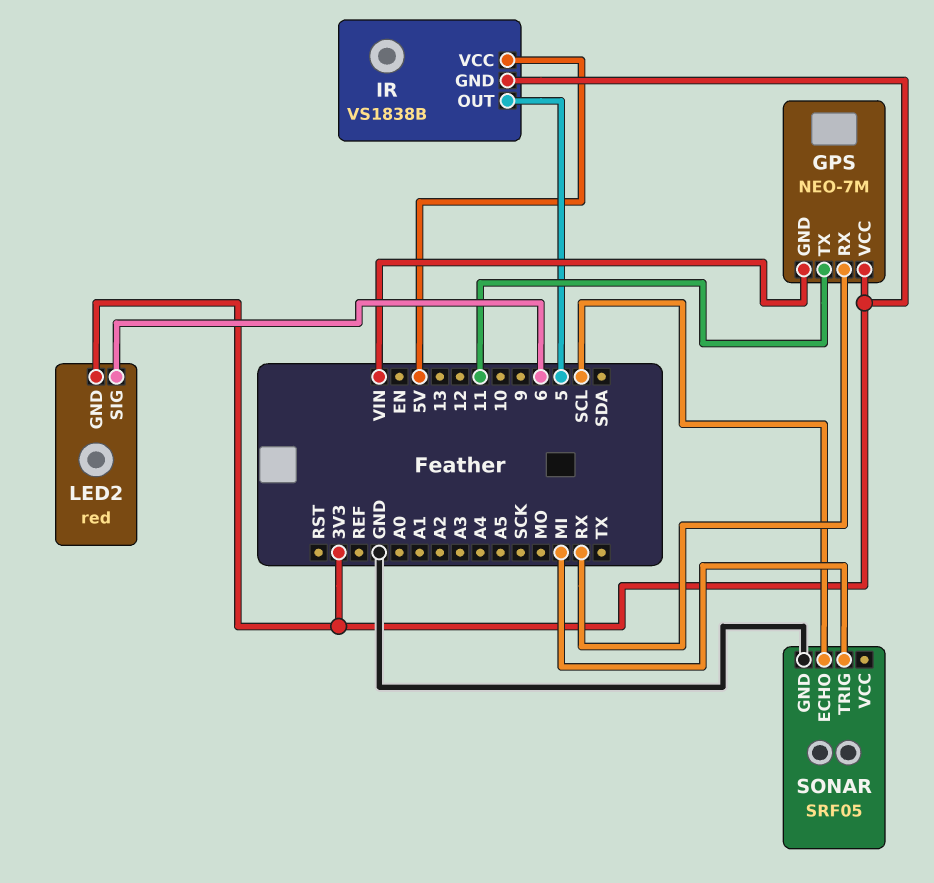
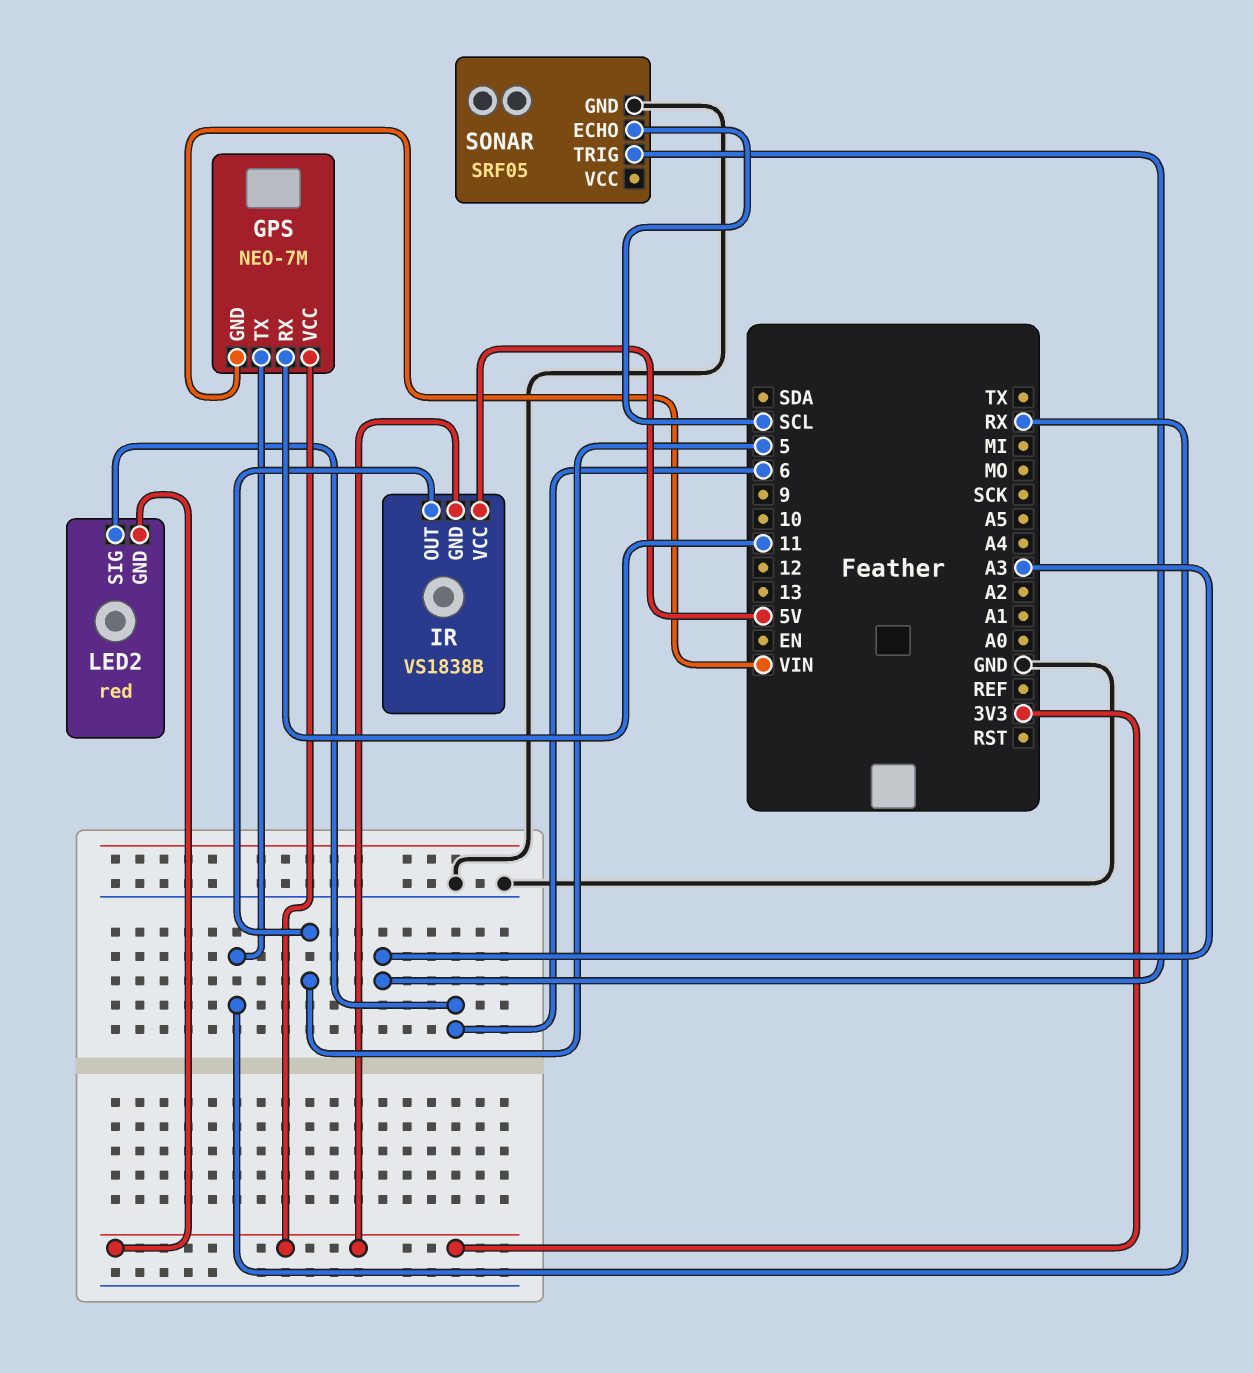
GPS pin RX: RX -> 11
GPS pin TX: 11 -> RX
SONAR pin TRIG: MI -> A3

